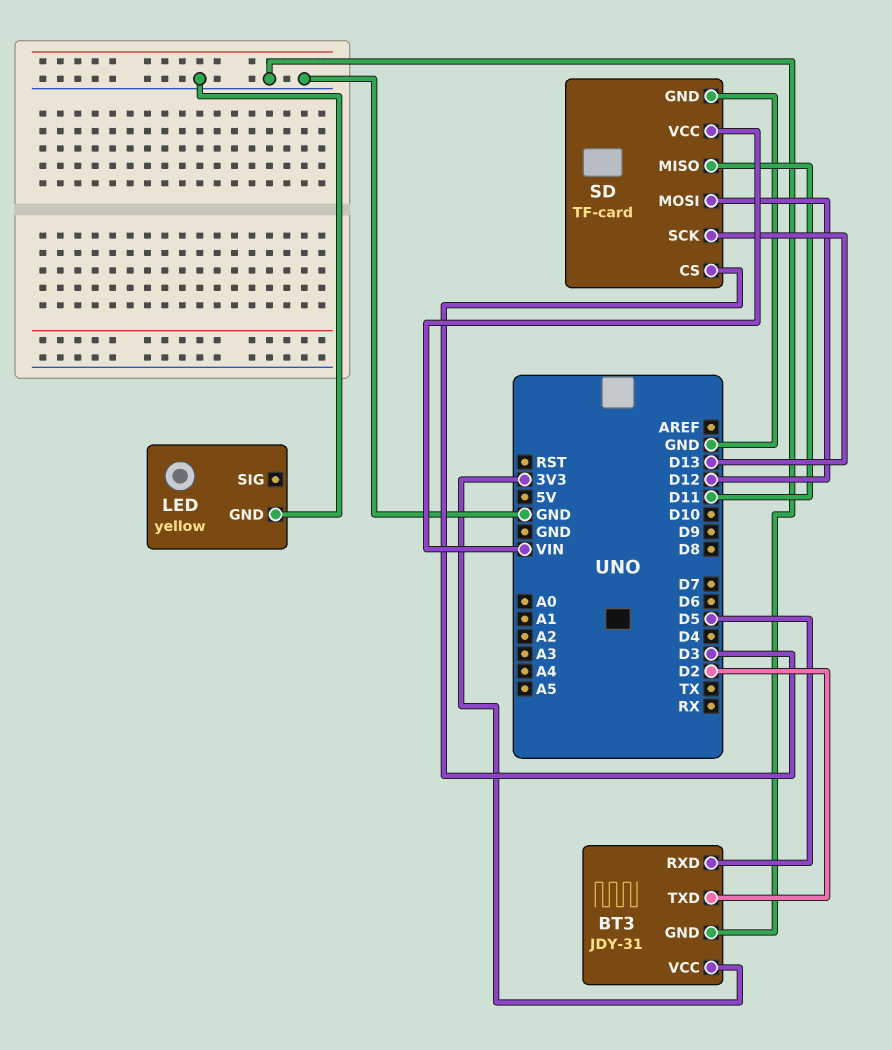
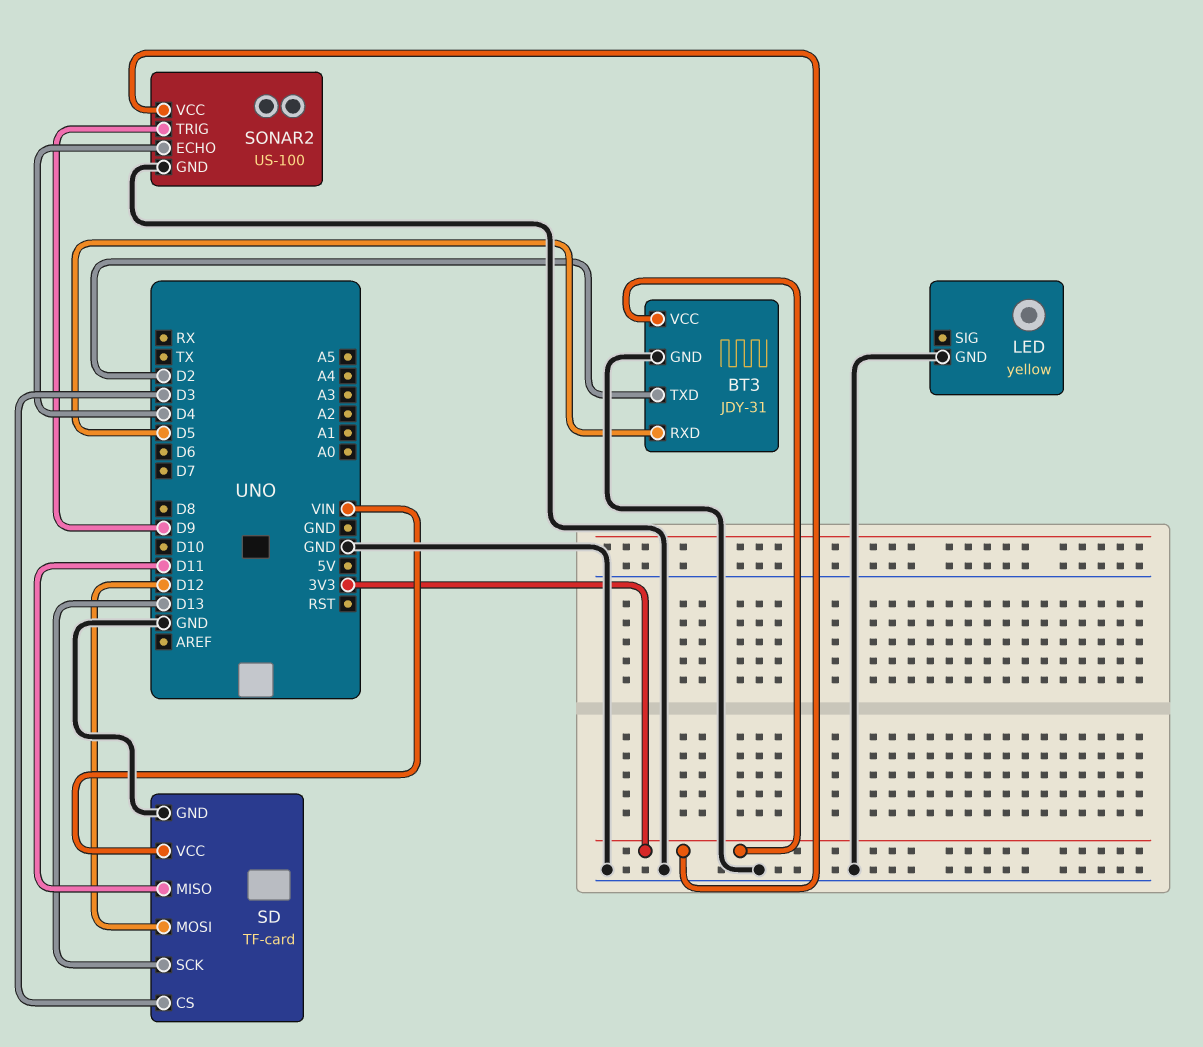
SONAR2: none -> US-100
SONAR2 pin ECHO: none -> D4
SONAR2 pin GND: none -> GND
SONAR2 pin TRIG: none -> D9
SONAR2 pin VCC: none -> 3V3

